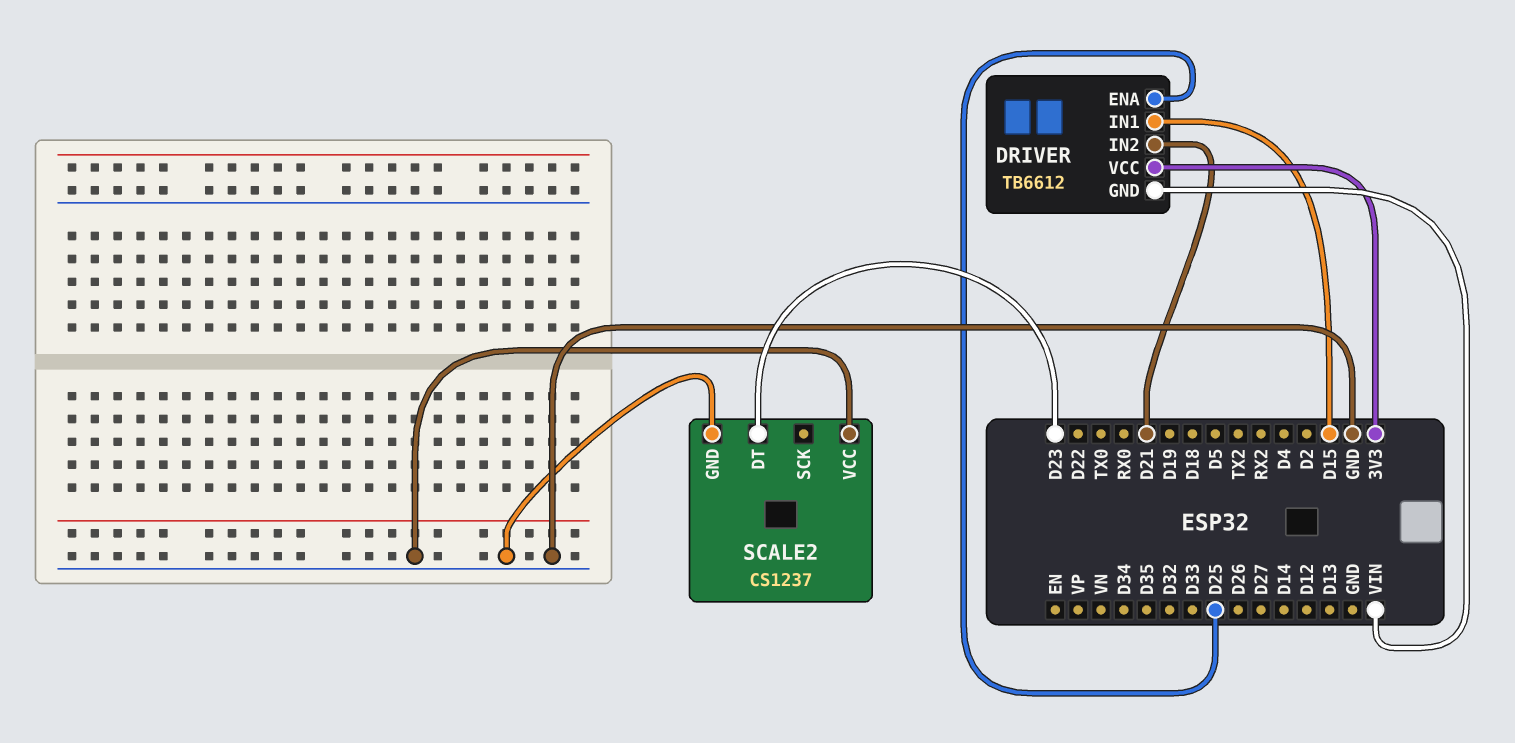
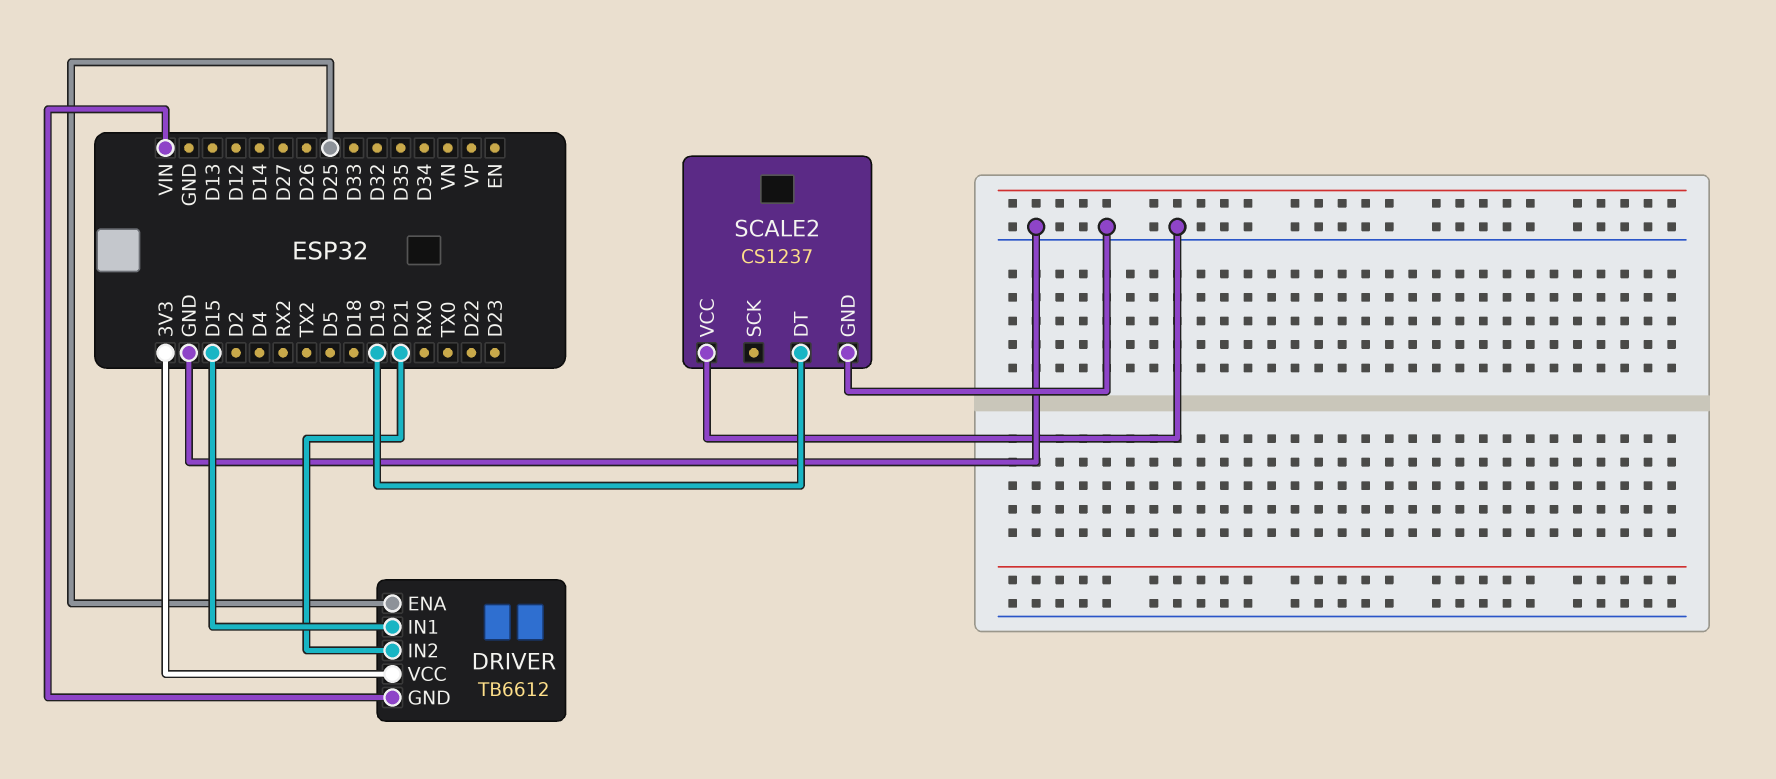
SCALE2 pin DT: D23 -> D19

